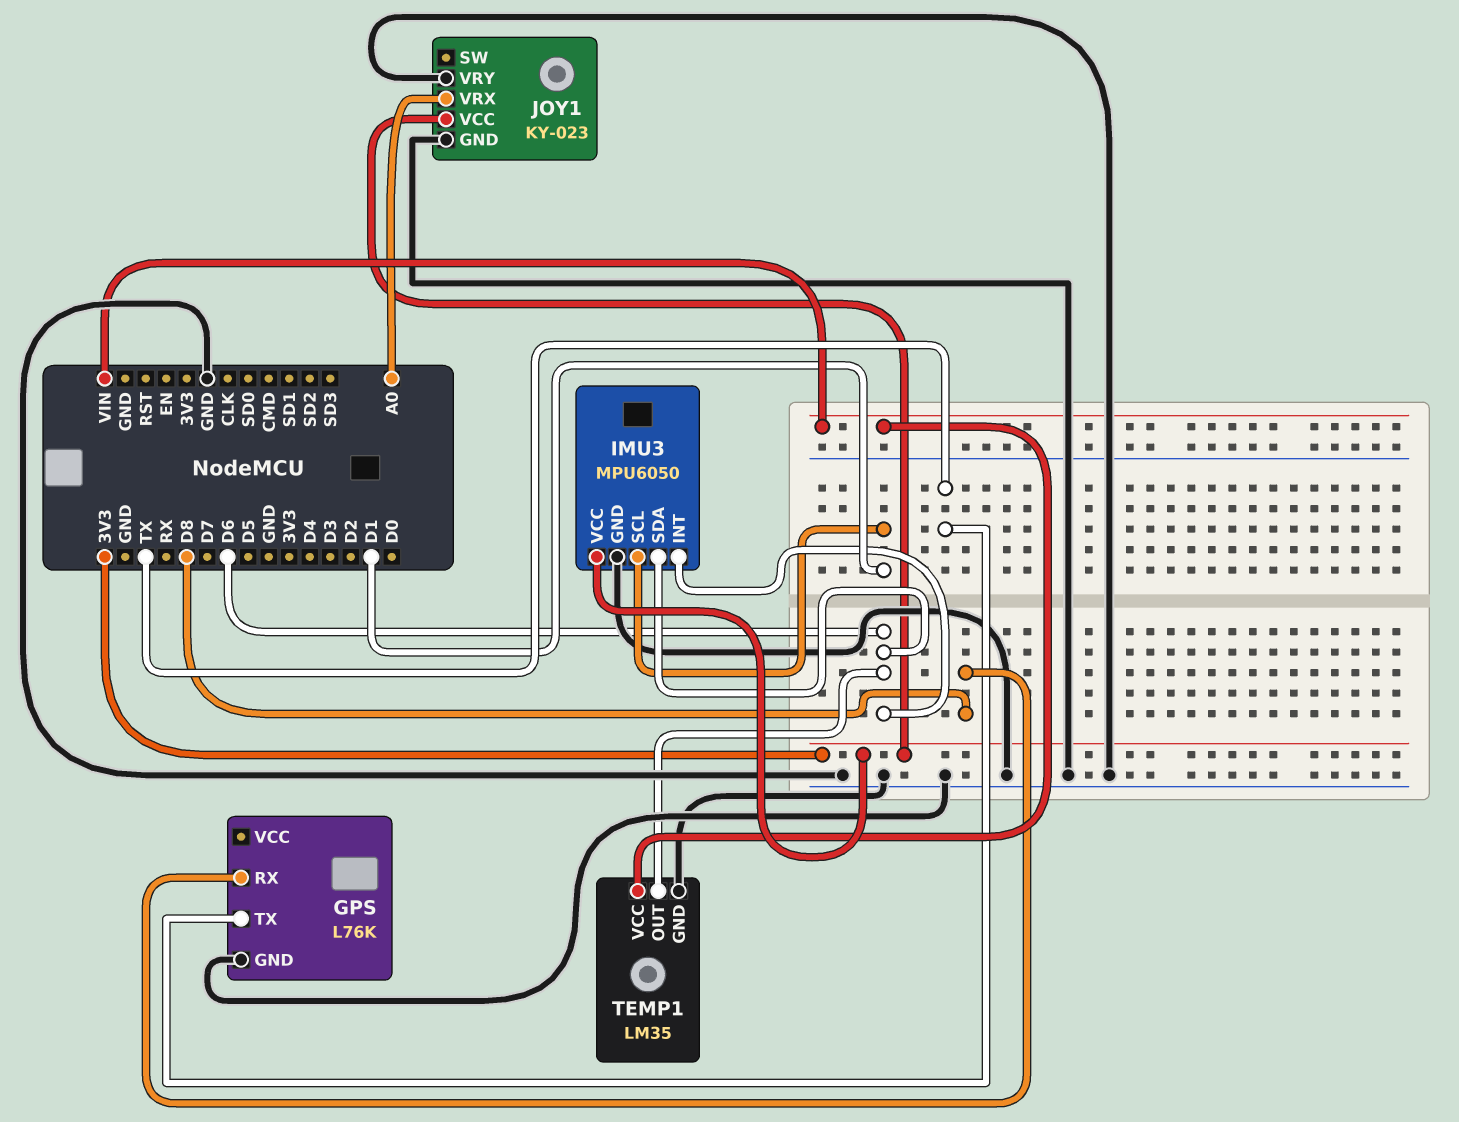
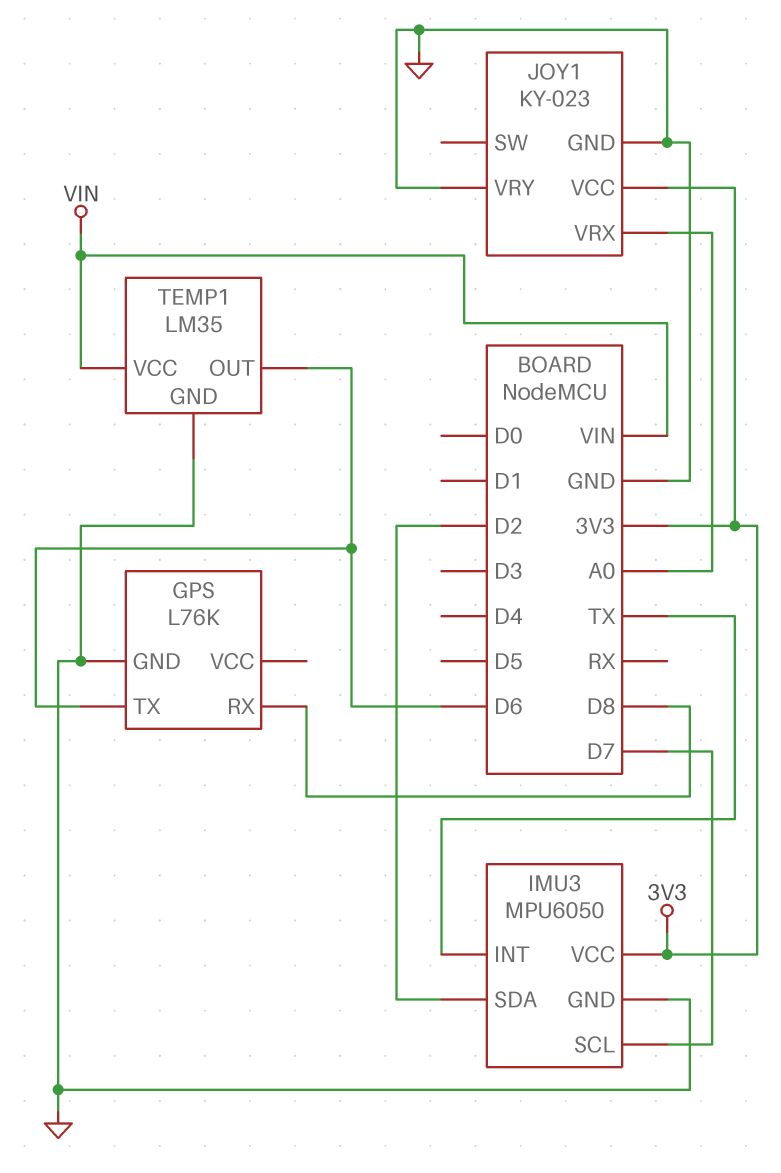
GPS pin TX: TX -> D6
IMU3 pin INT: D6 -> TX
IMU3 pin SCL: D1 -> D7
IMU3 pin SDA: D6 -> D2

